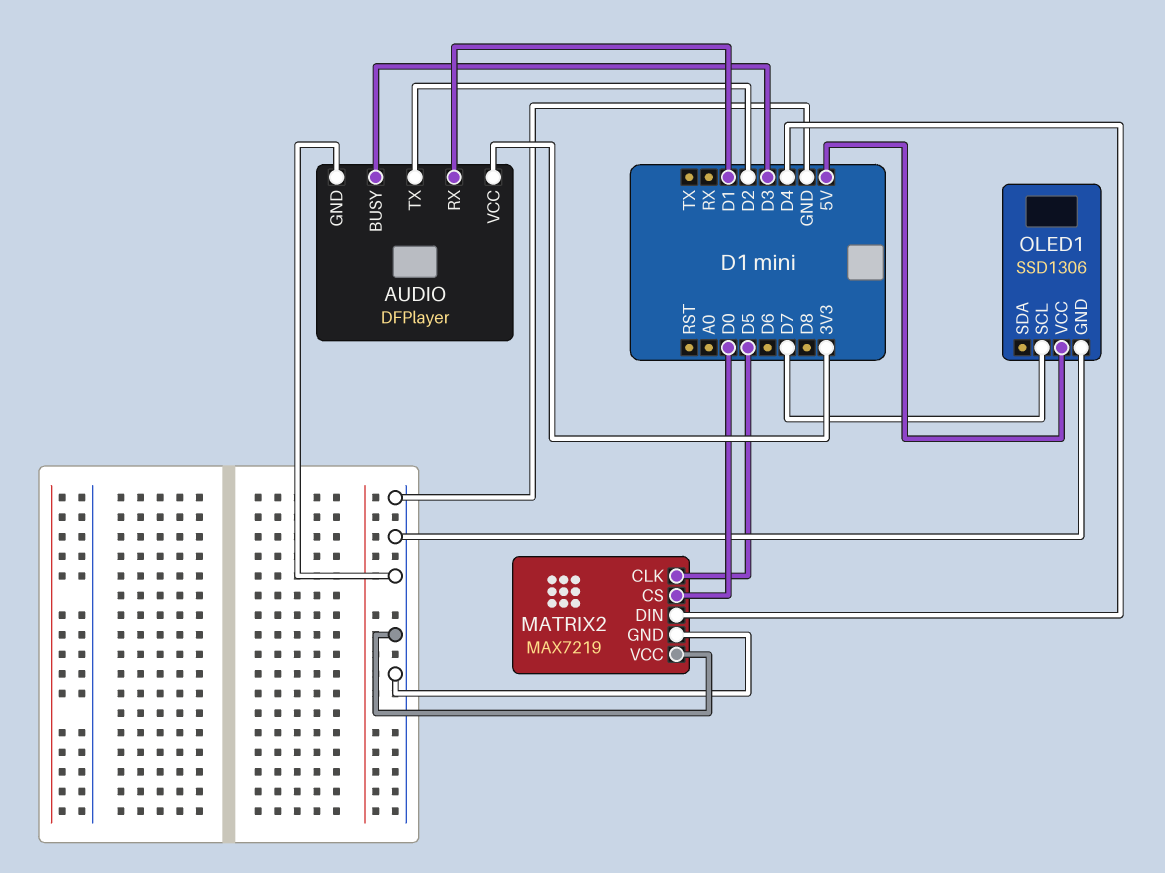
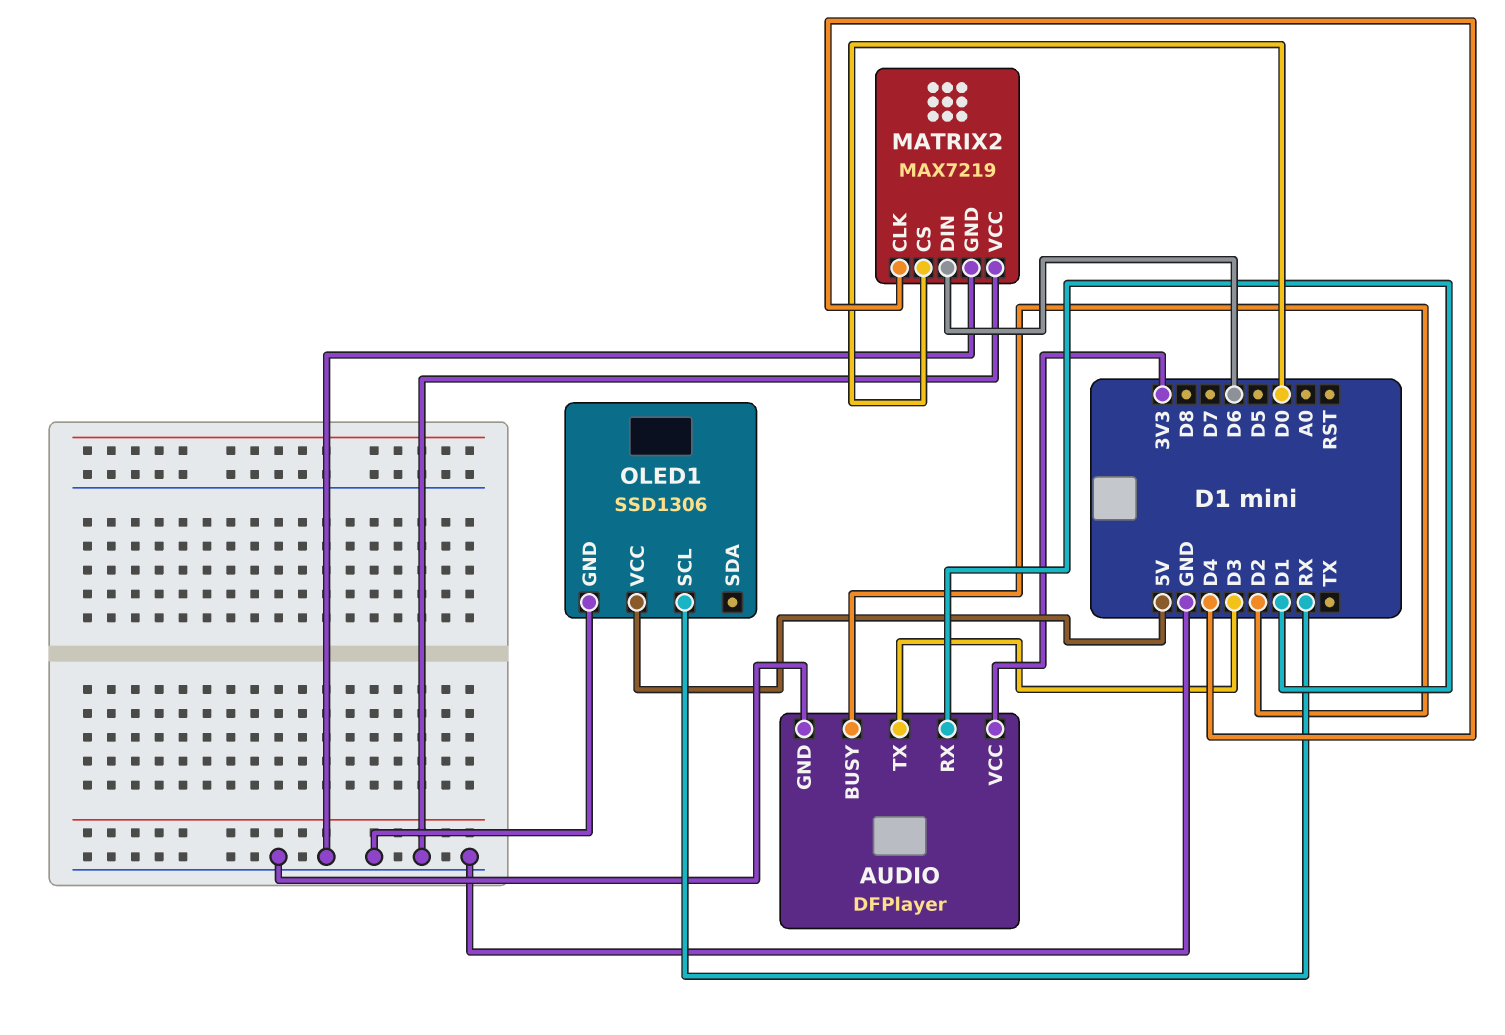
AUDIO pin BUSY: D3 -> D2
AUDIO pin TX: D2 -> D3
MATRIX2 pin CLK: D5 -> D4
MATRIX2 pin DIN: D4 -> D6
OLED1 pin SCL: D7 -> RX

